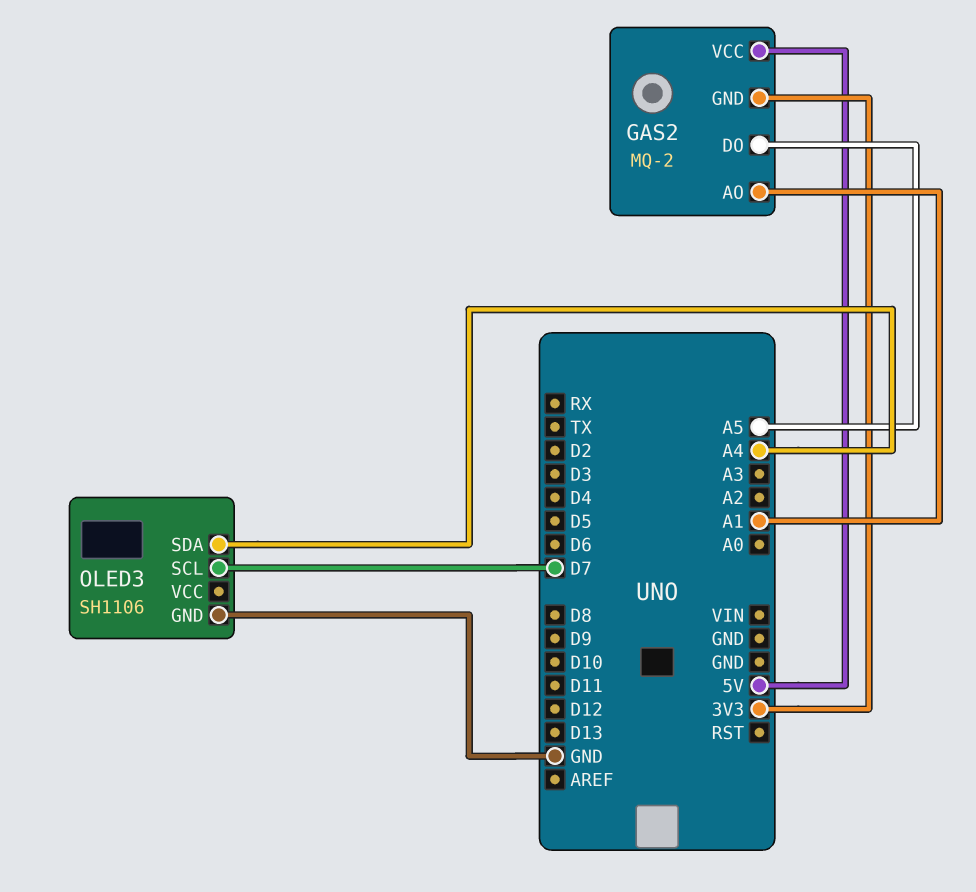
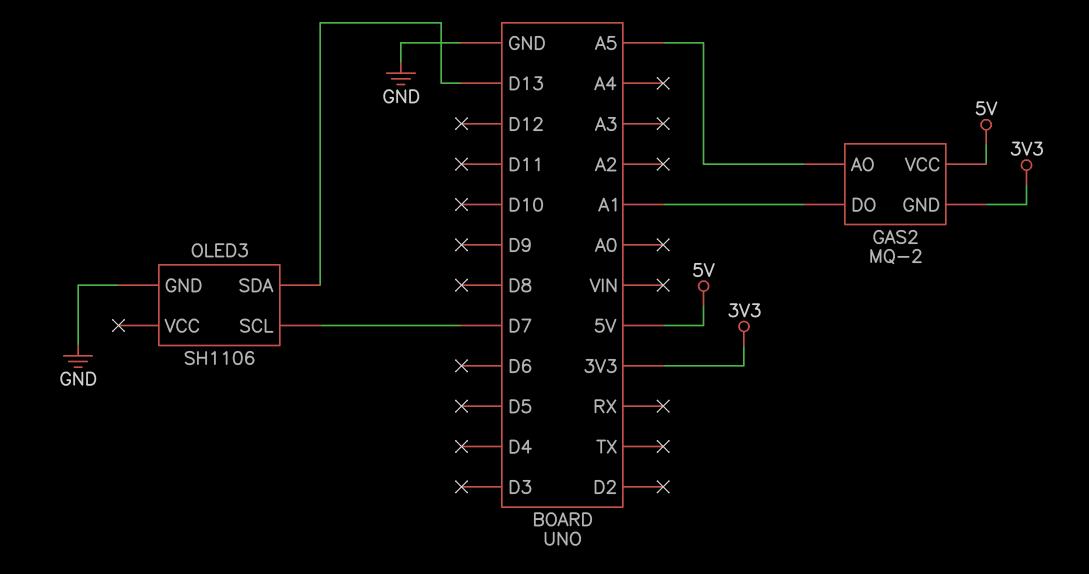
GAS2 pin AO: A1 -> A5
GAS2 pin DO: A5 -> A1
OLED3 pin SDA: A4 -> D13

